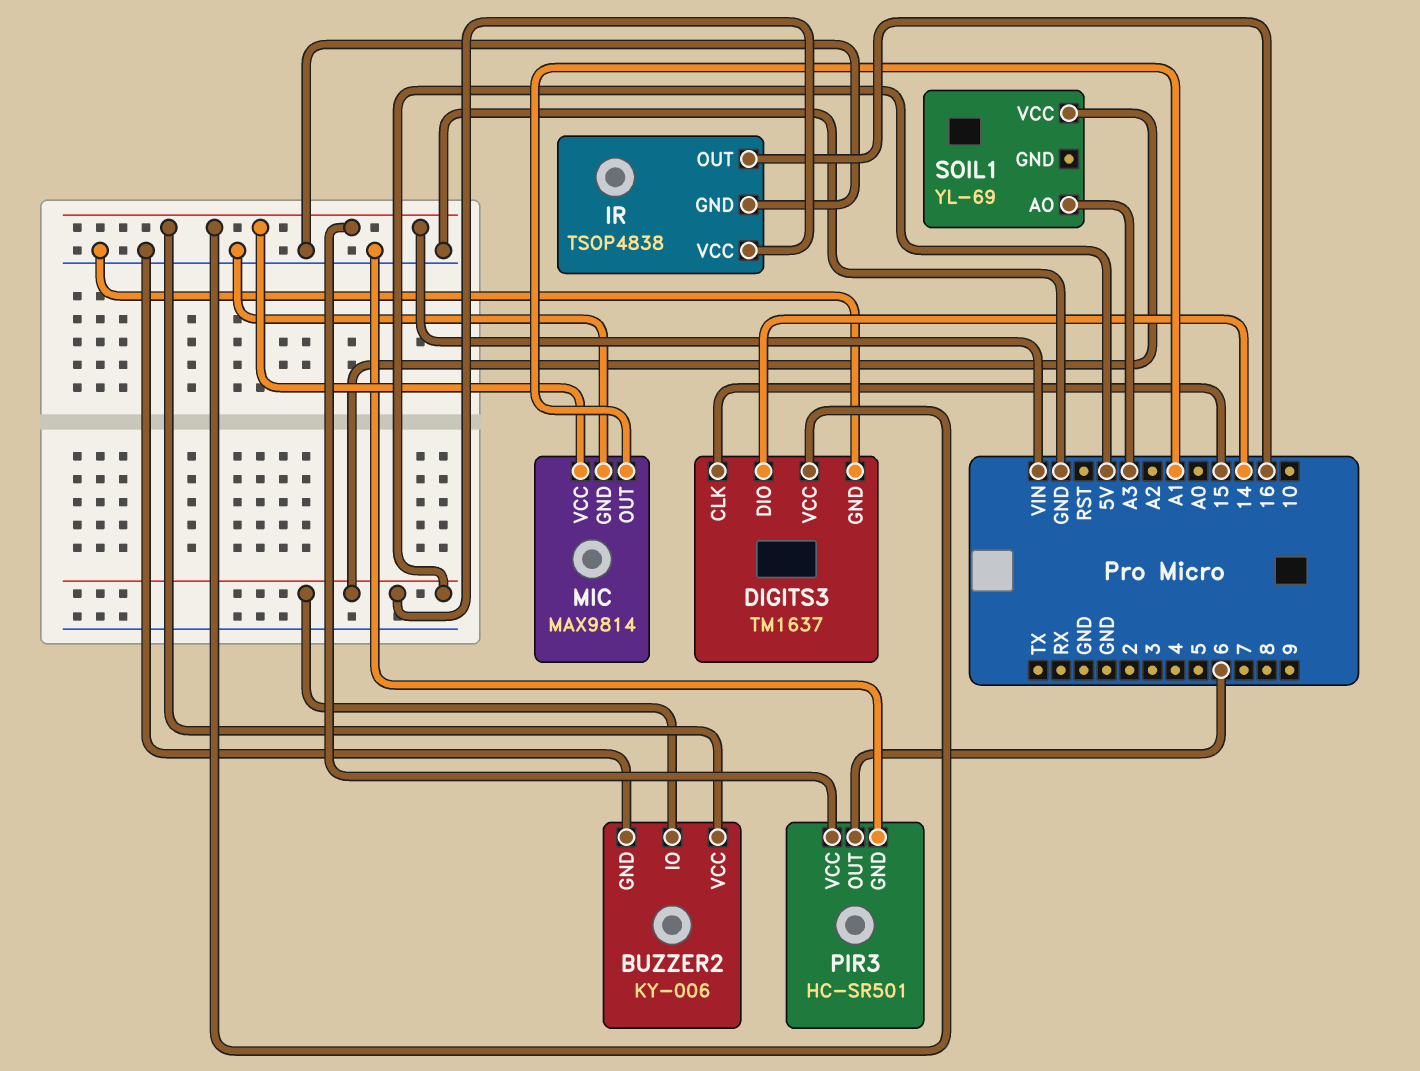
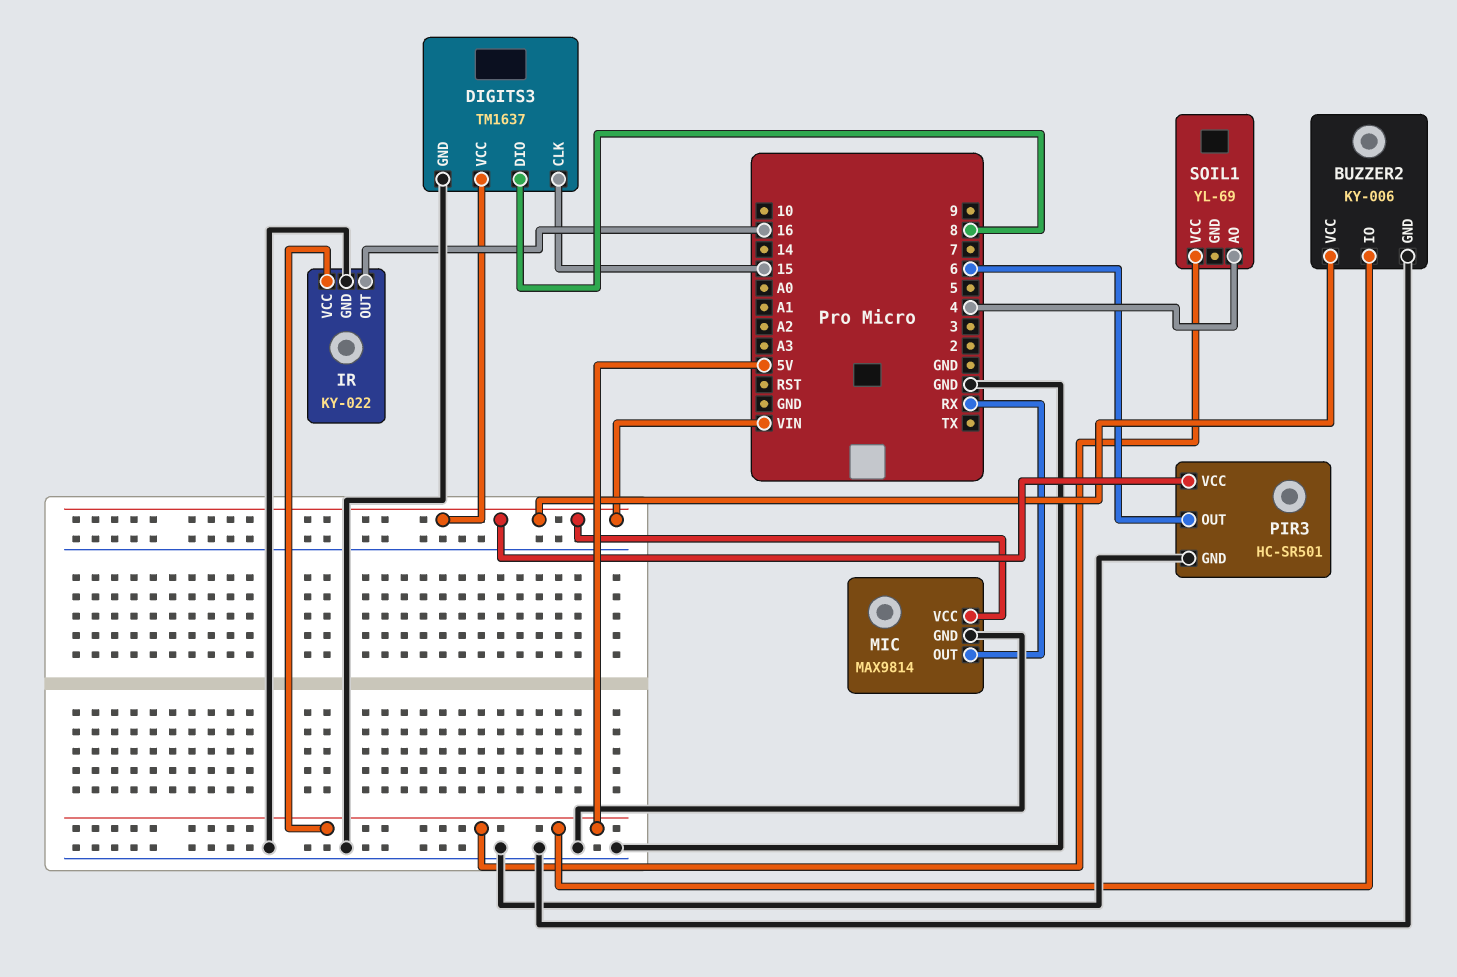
DIGITS3 pin DIO: 14 -> 8
IR: TSOP4838 -> KY-022
MIC pin OUT: A1 -> RX
SOIL1 pin AO: A3 -> 4

